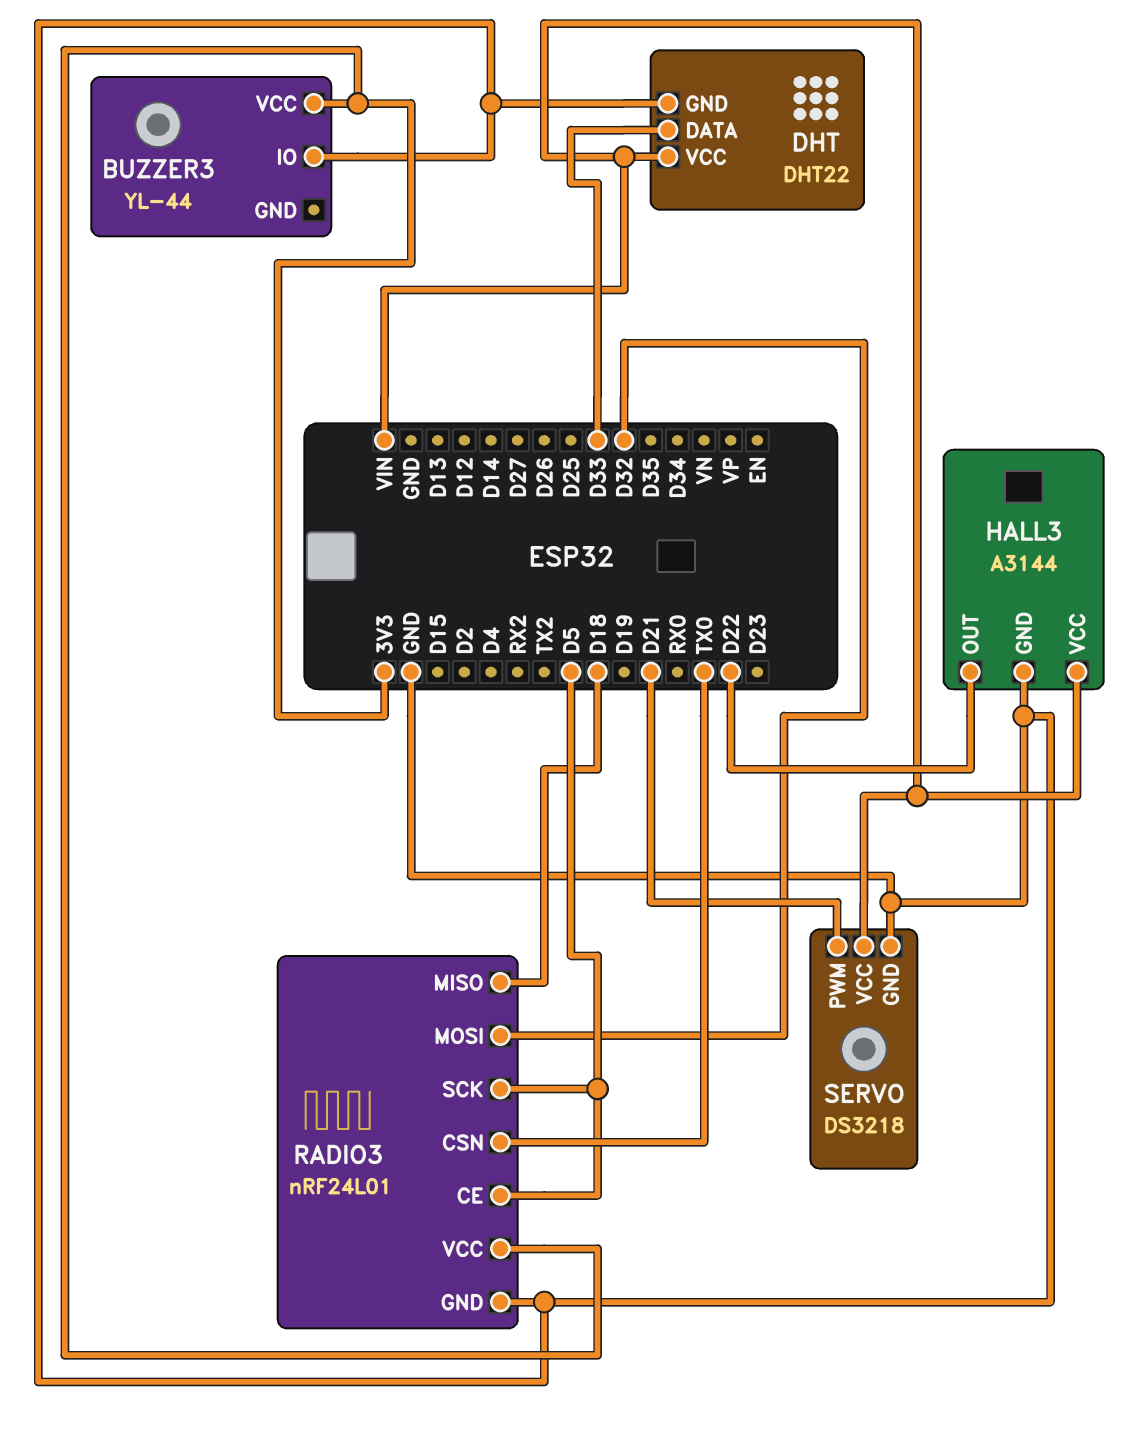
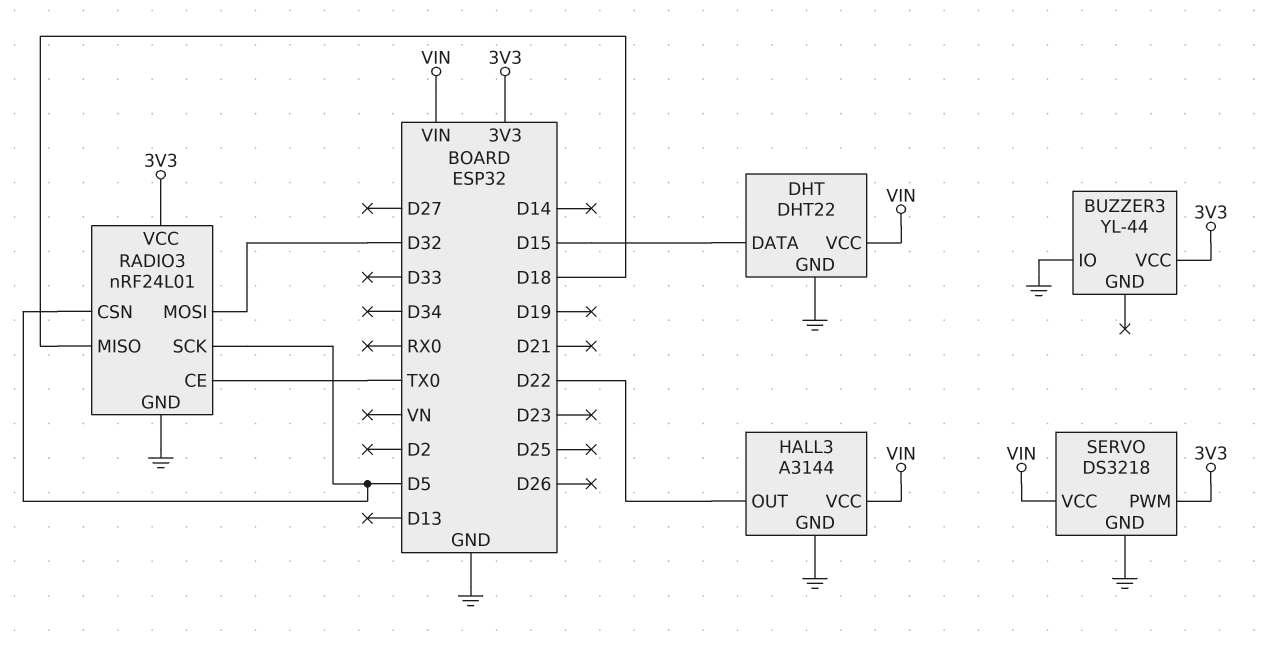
DHT pin DATA: D33 -> D15
RADIO3 pin CE: D5 -> TX0
RADIO3 pin CSN: TX0 -> D5
SERVO pin PWM: D21 -> 3V3

